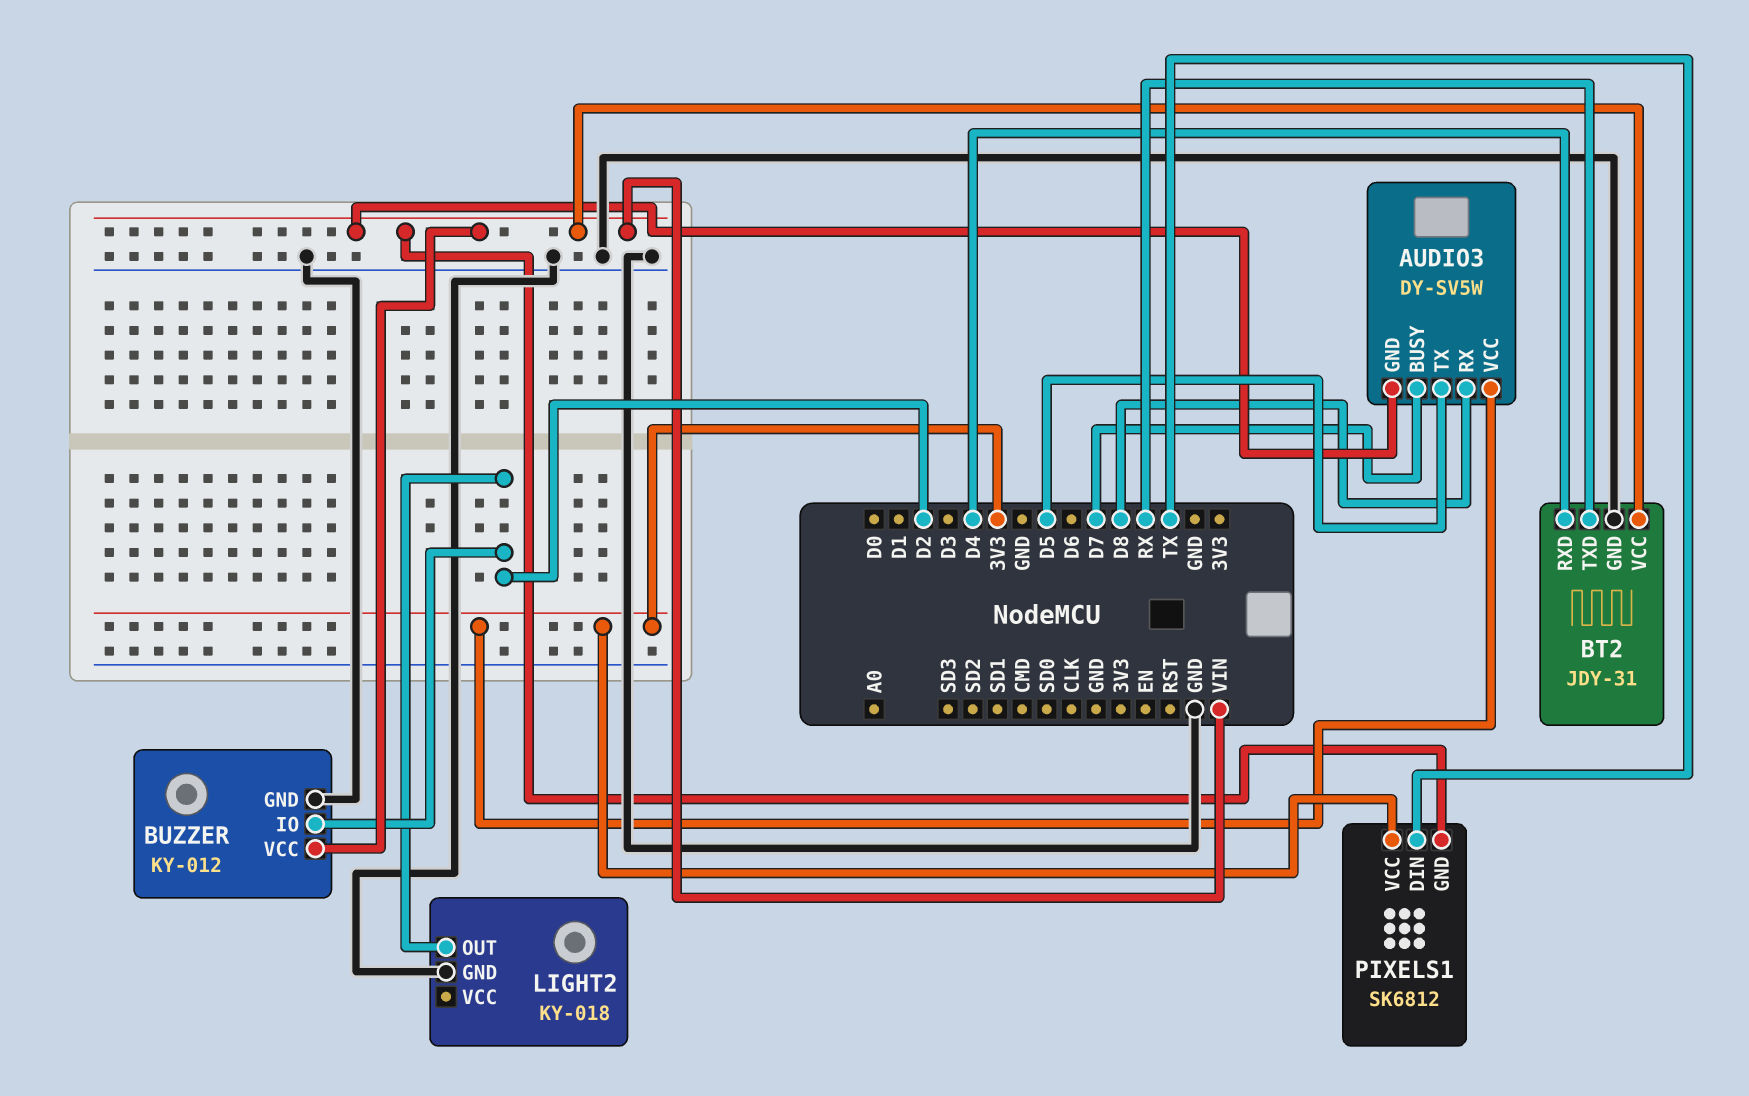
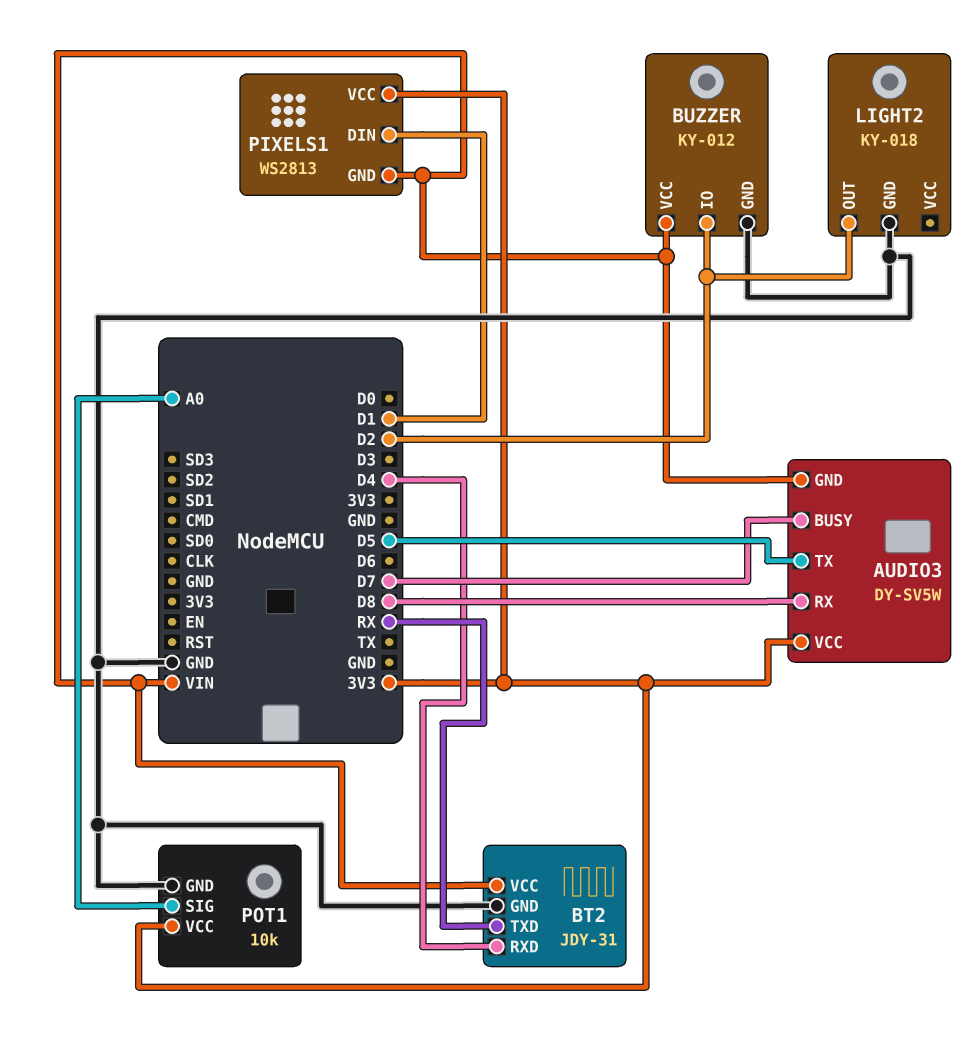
PIXELS1: SK6812 -> WS2813
PIXELS1 pin DIN: TX -> D1
POT1: none -> 10k
POT1 pin GND: none -> GND
POT1 pin SIG: none -> A0
POT1 pin VCC: none -> 3V3

